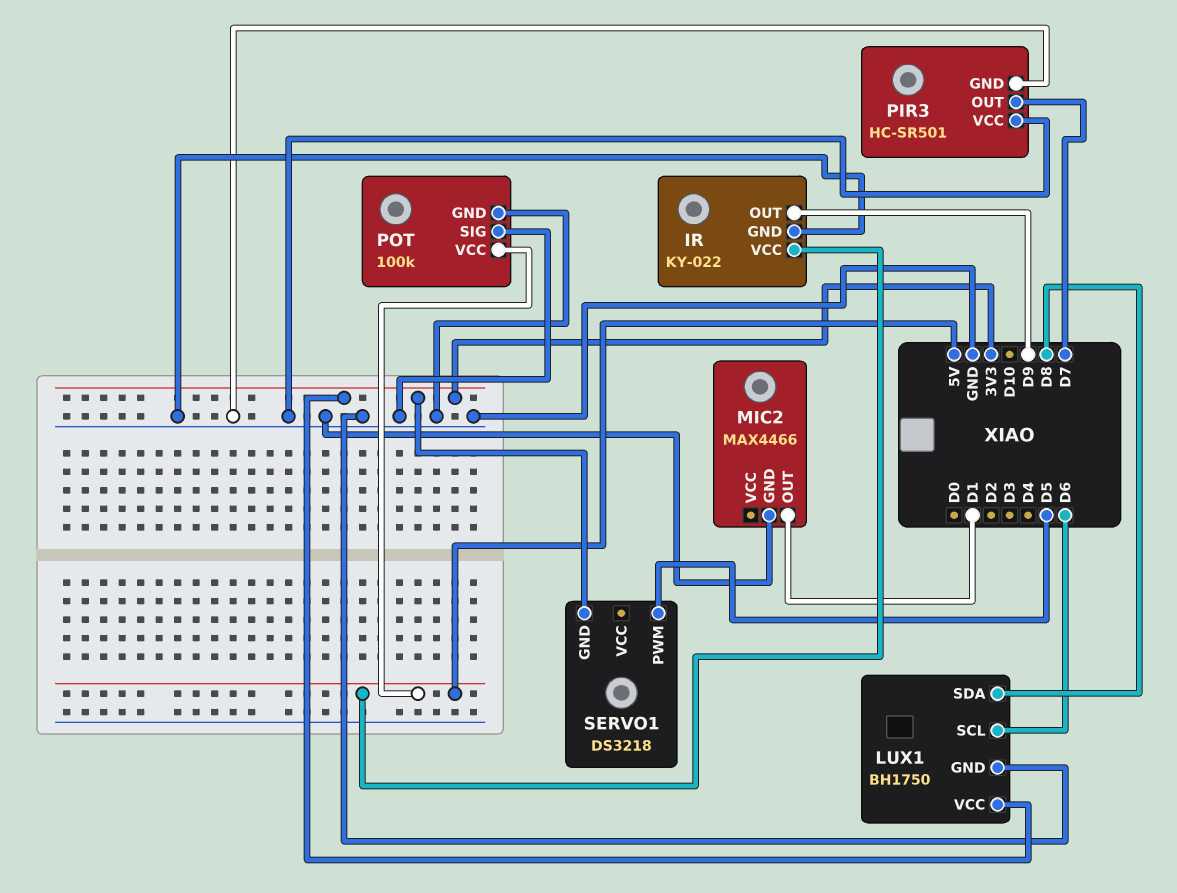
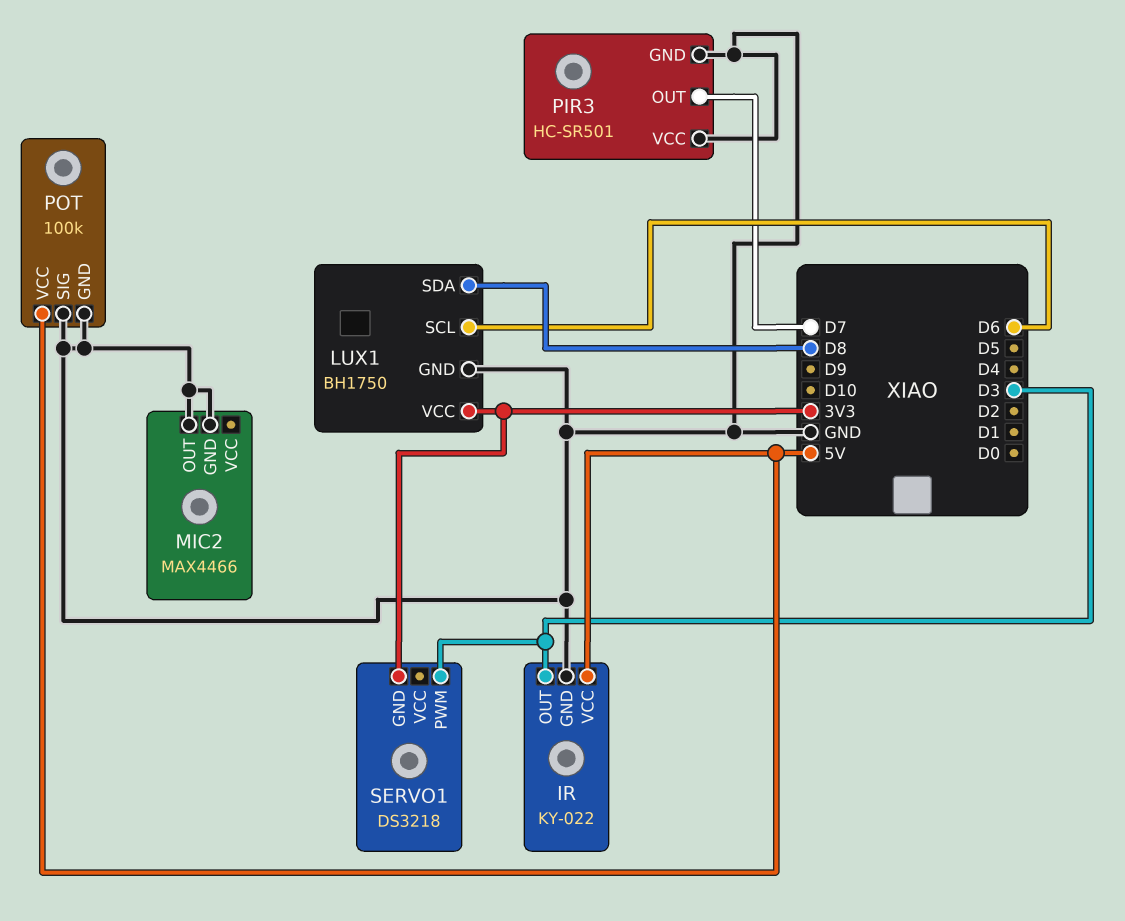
IR pin OUT: D9 -> D3
MIC2 pin OUT: D1 -> GND
SERVO1 pin PWM: D5 -> D3

